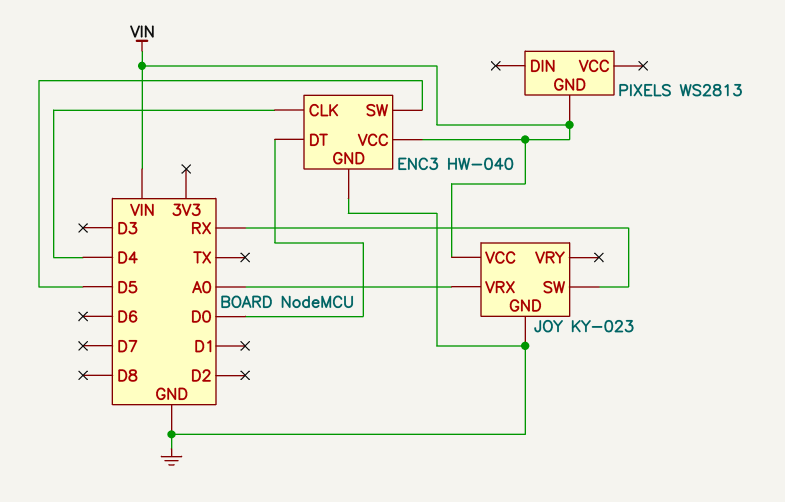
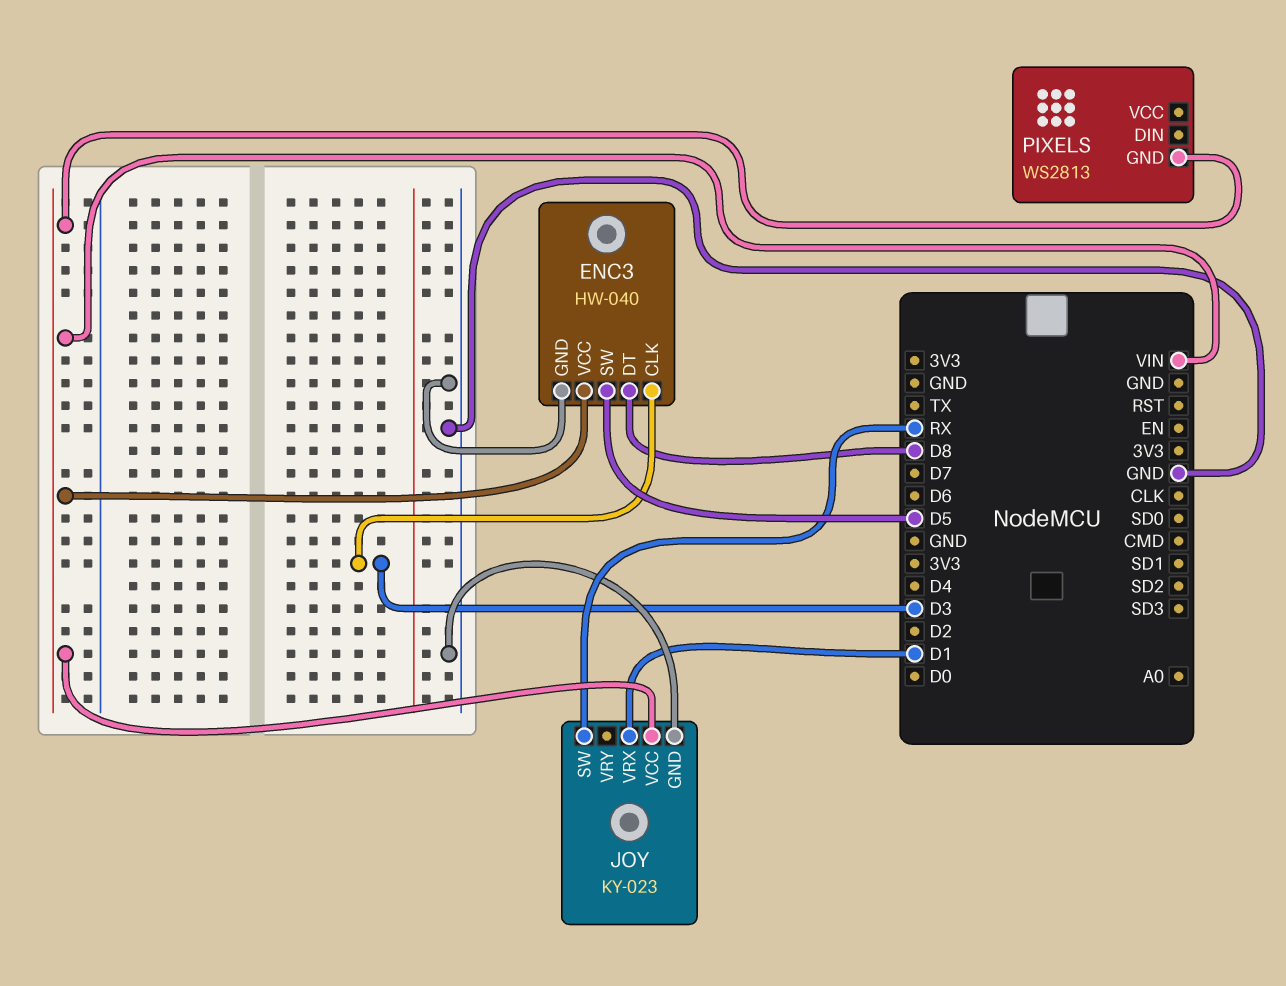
ENC3 pin CLK: D4 -> D3
ENC3 pin DT: D0 -> D8
JOY pin VRX: A0 -> D1

